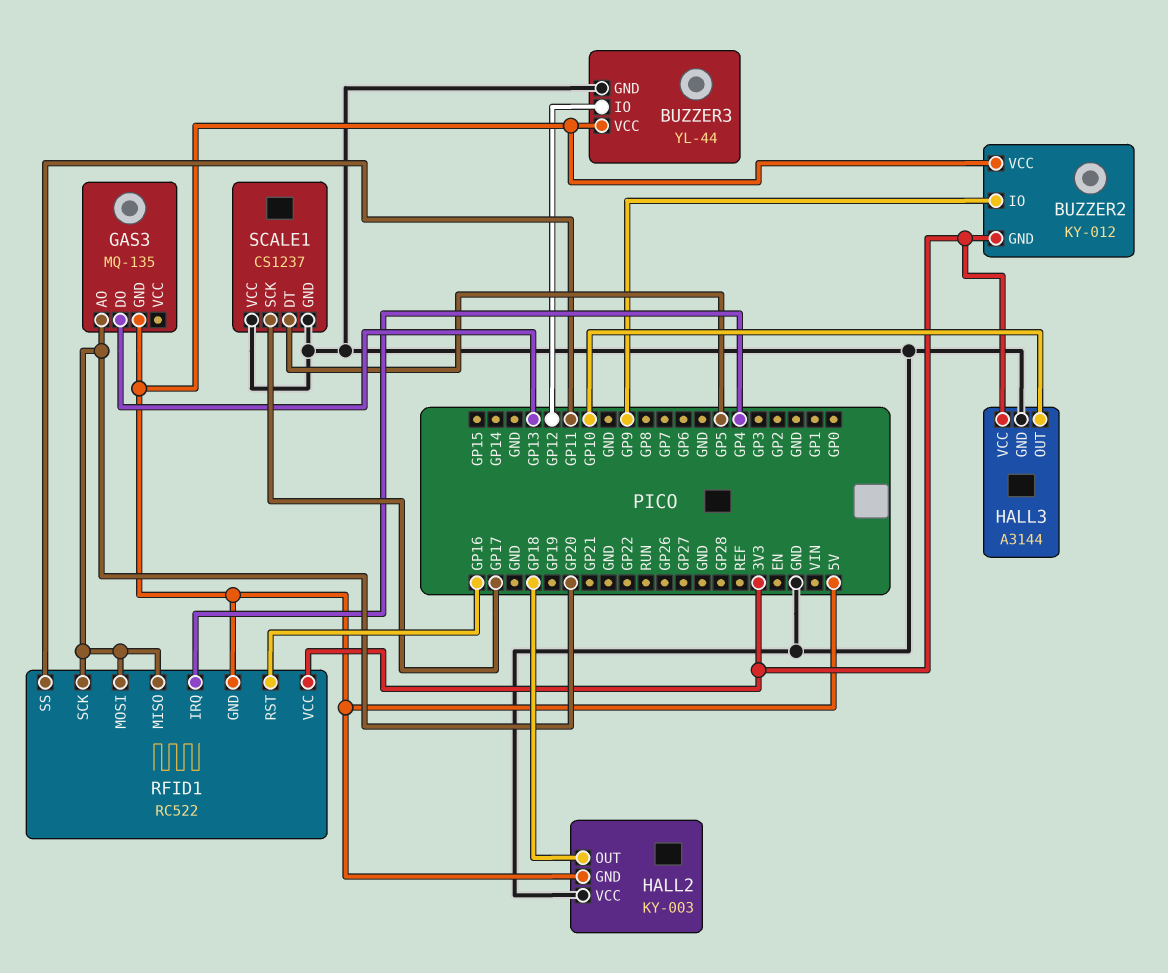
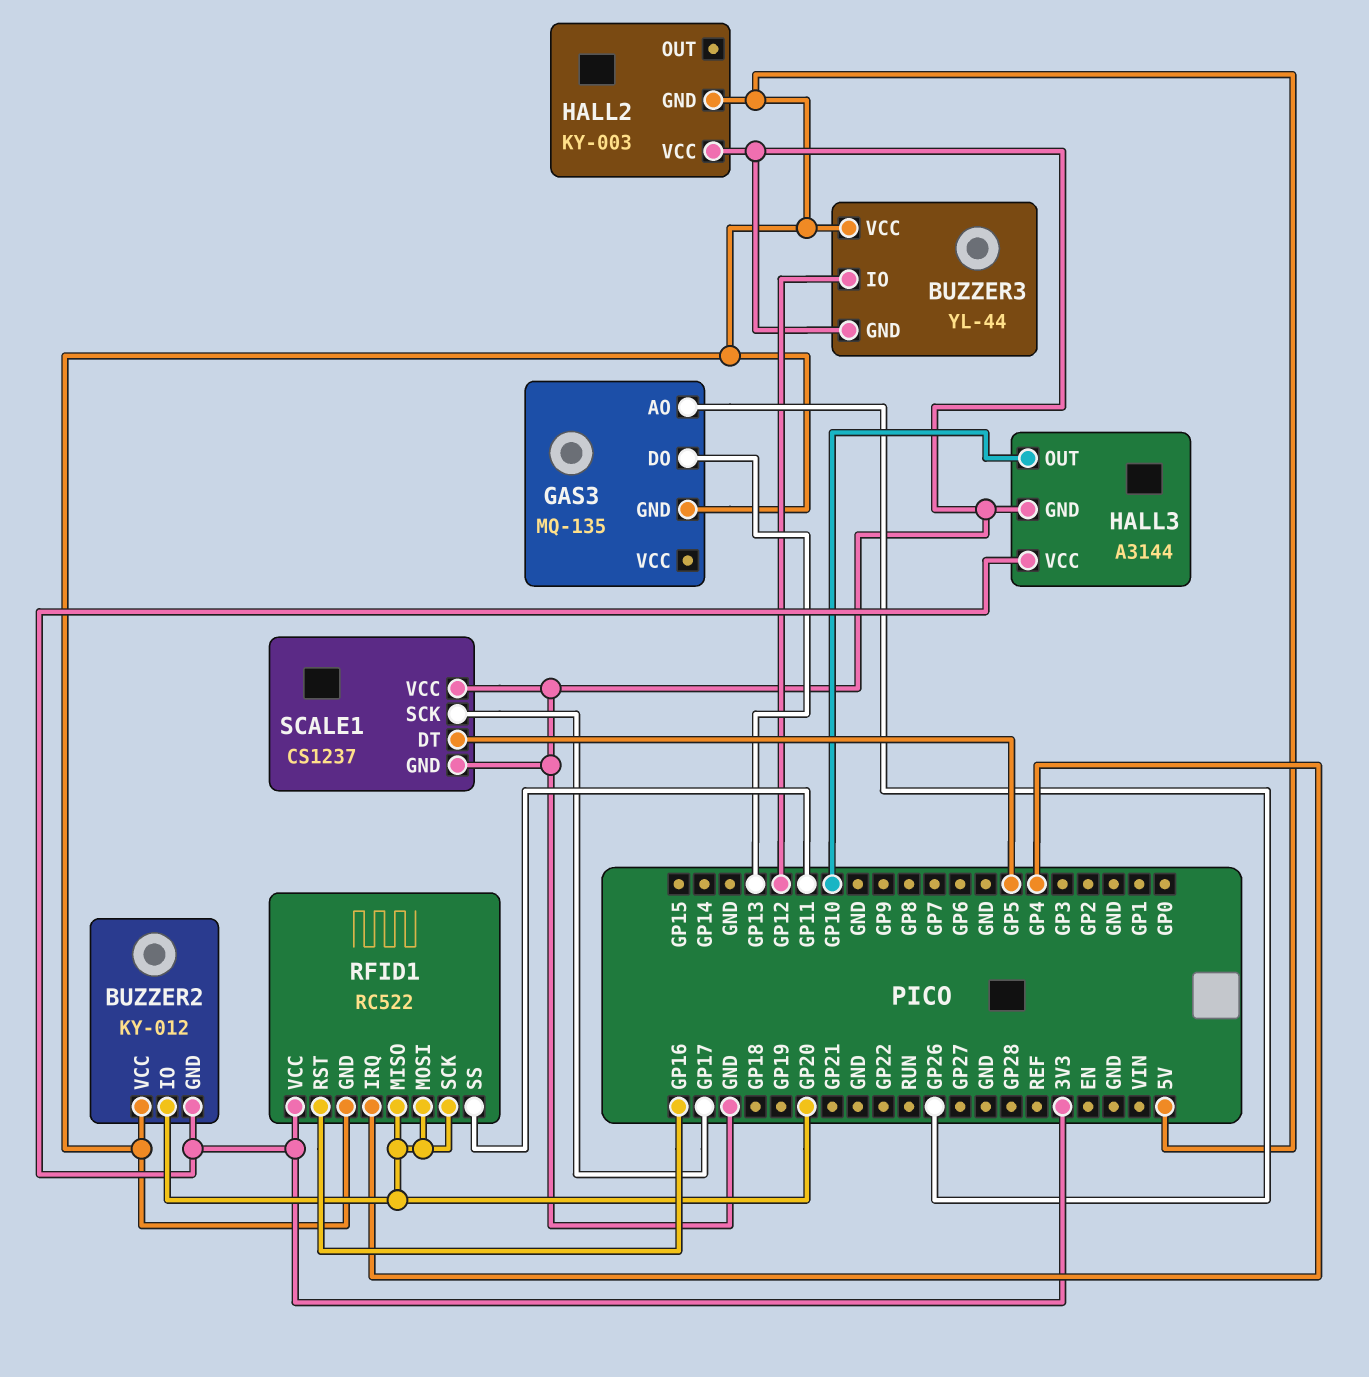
BUZZER2 pin IO: GP9 -> GP20
GAS3 pin AO: GP20 -> GP26
HALL2 pin OUT: GP18 -> none

